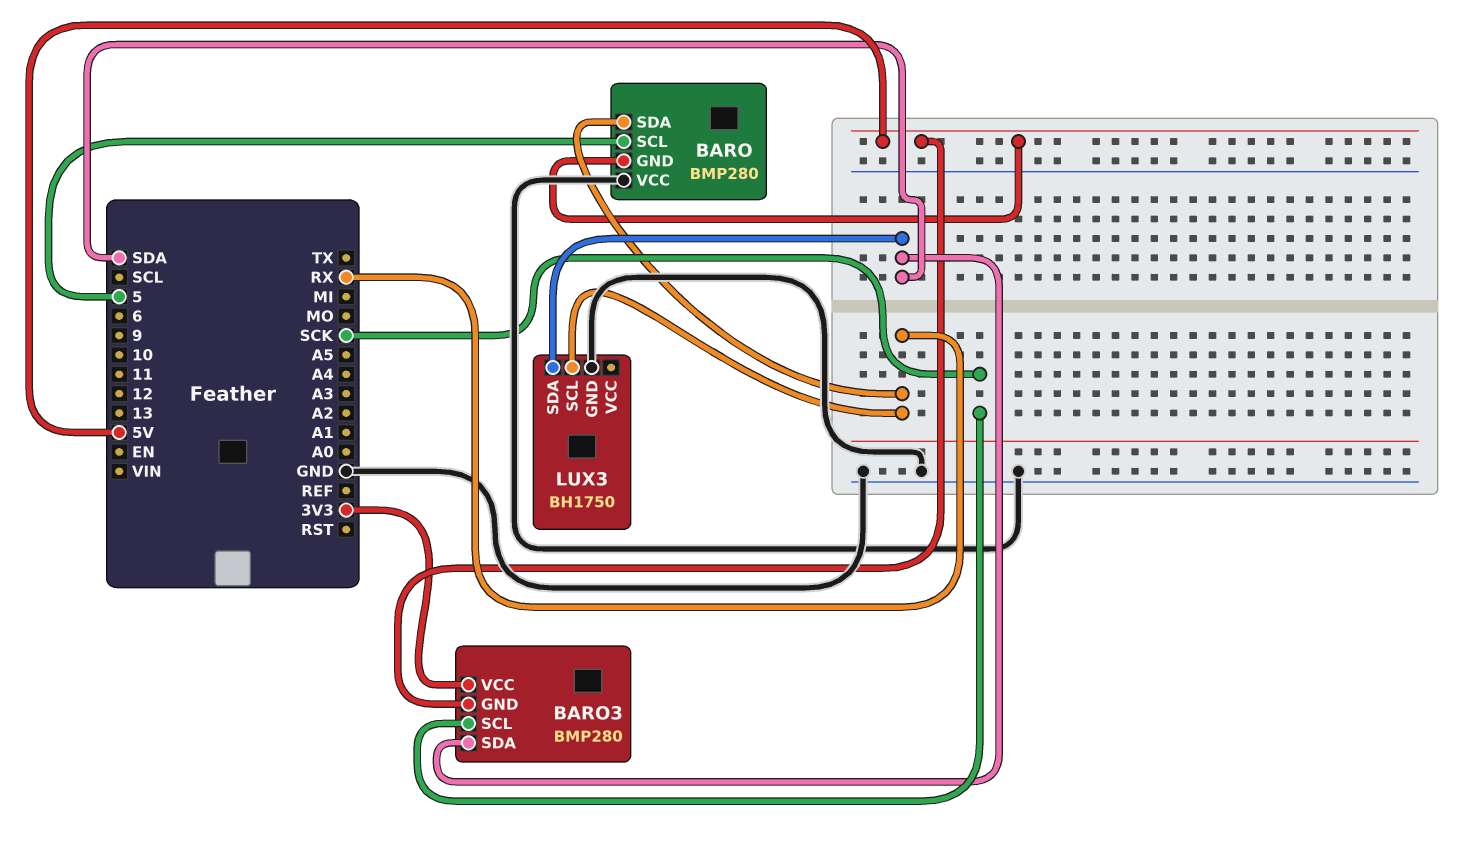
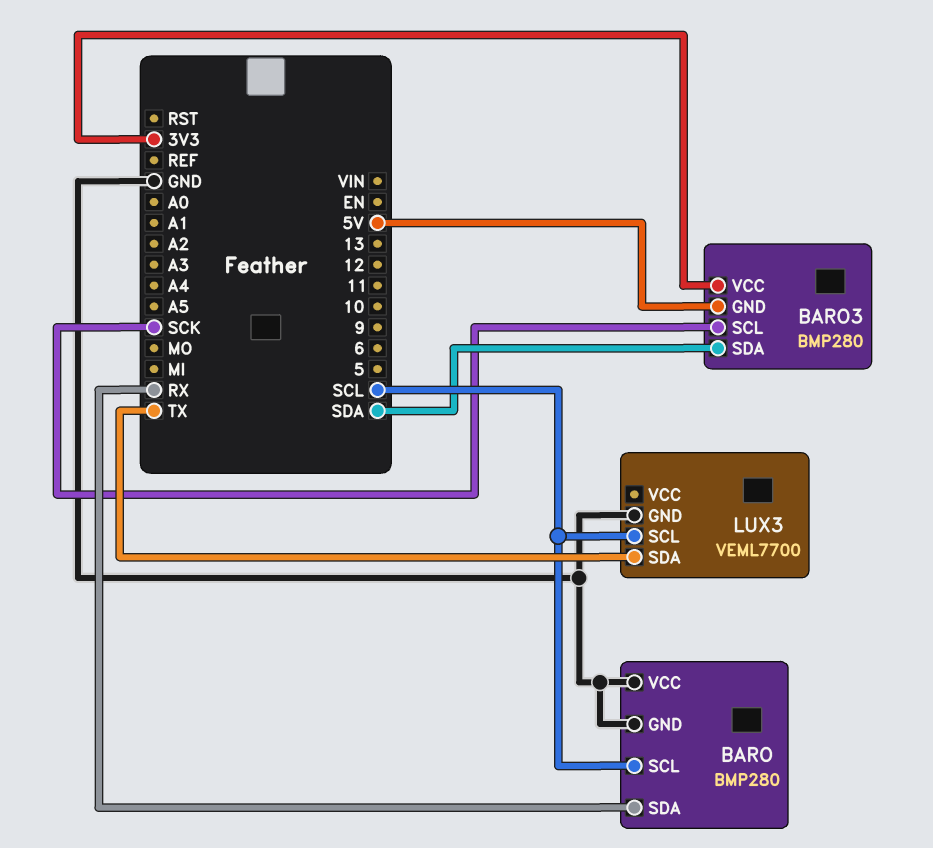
BARO pin GND: 5V -> GND
BARO pin SCL: 5 -> SCL
LUX3: BH1750 -> VEML7700
LUX3 pin SCL: RX -> SCL
LUX3 pin SDA: SDA -> TX

